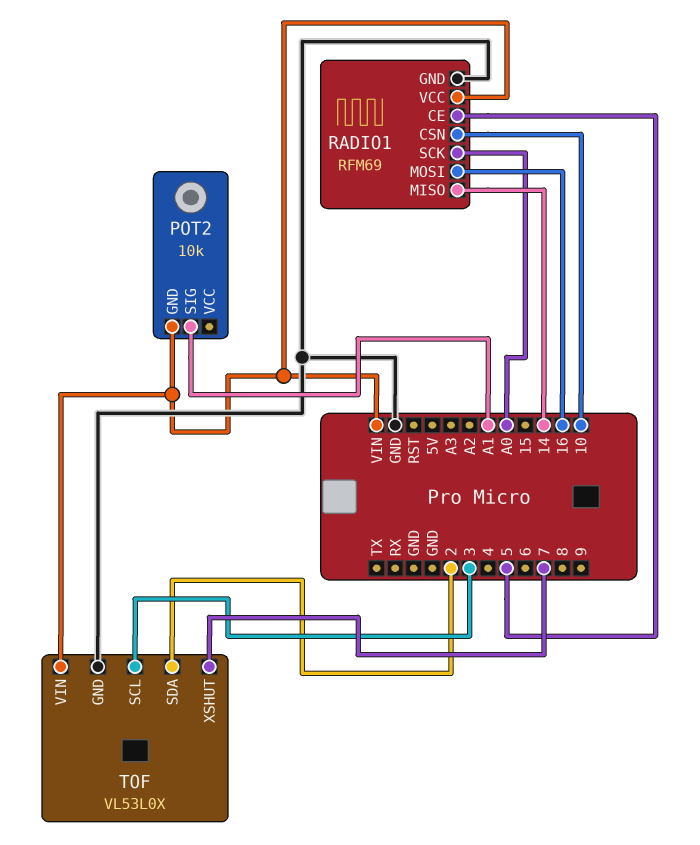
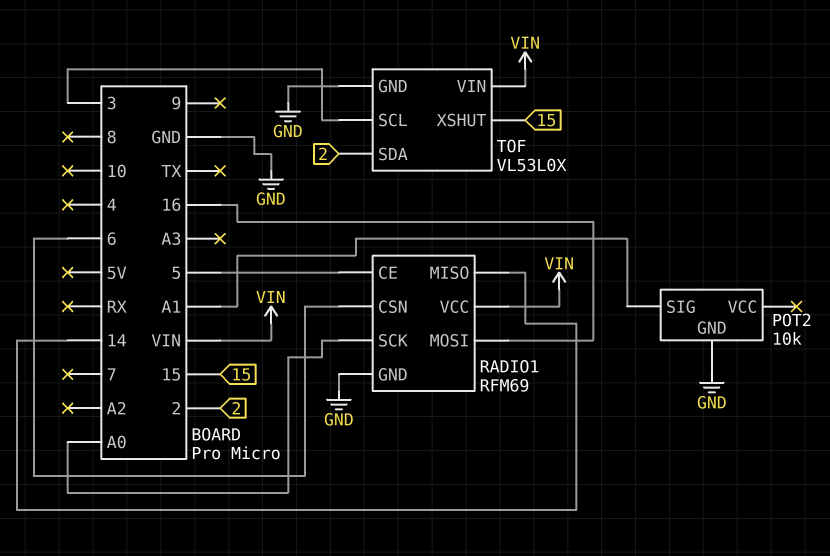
POT2 pin GND: VIN -> GND
RADIO1 pin CSN: 10 -> 6
TOF pin XSHUT: 7 -> 15

